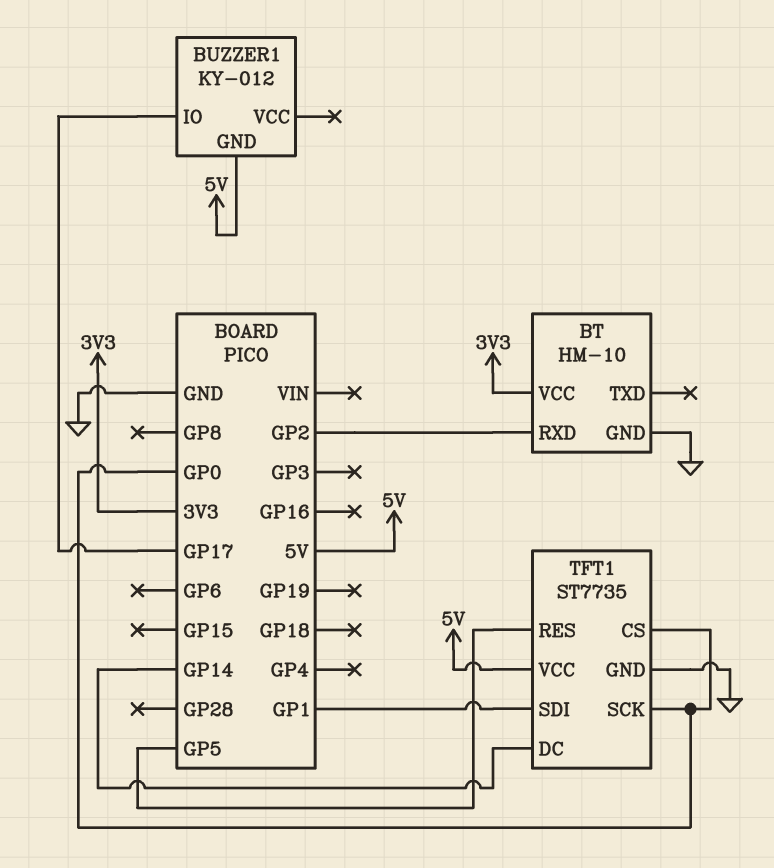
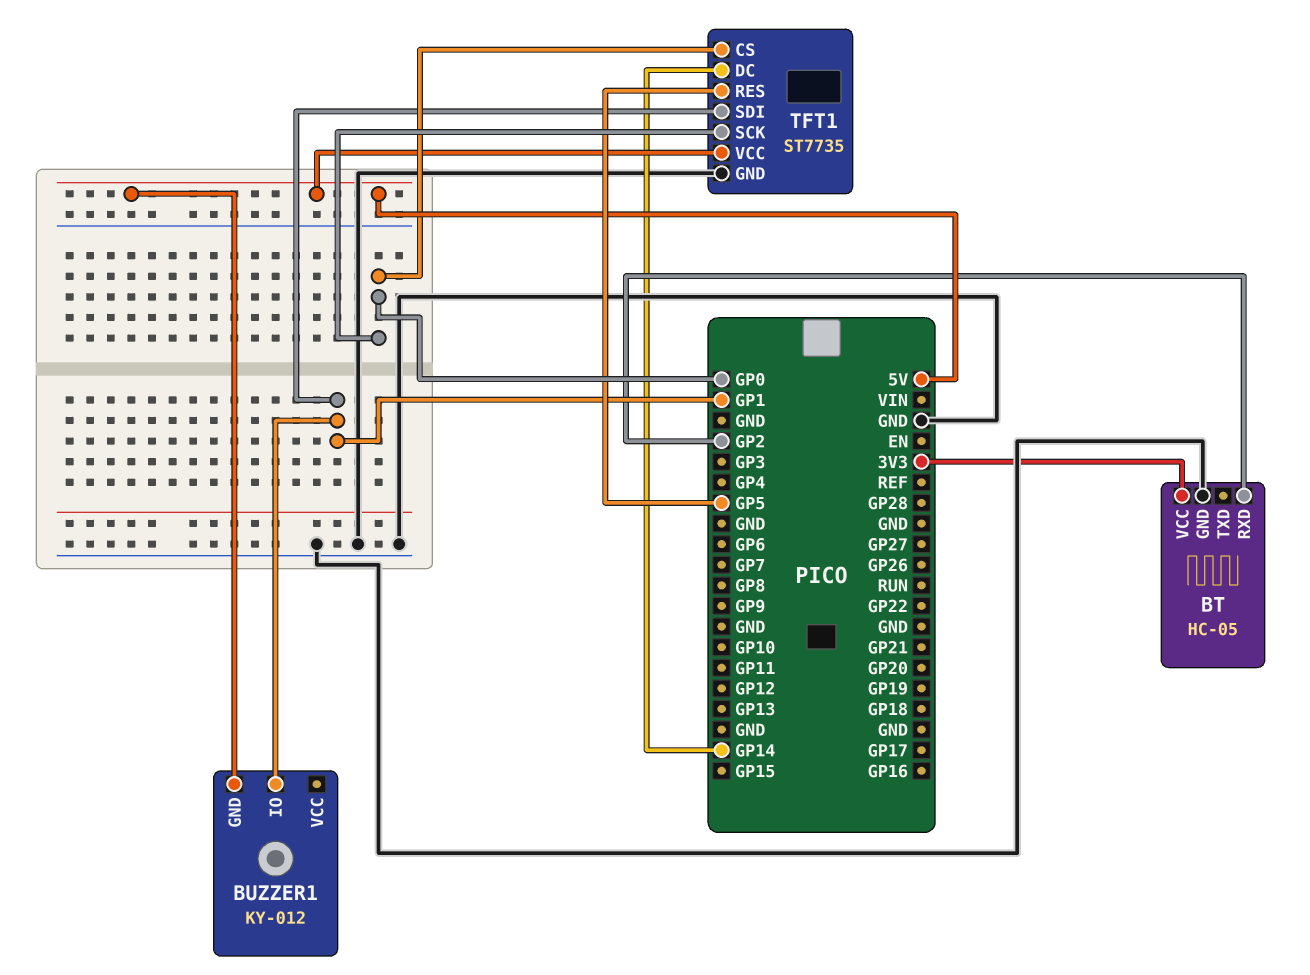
BT: HM-10 -> HC-05
BUZZER1 pin IO: GP17 -> GP1

